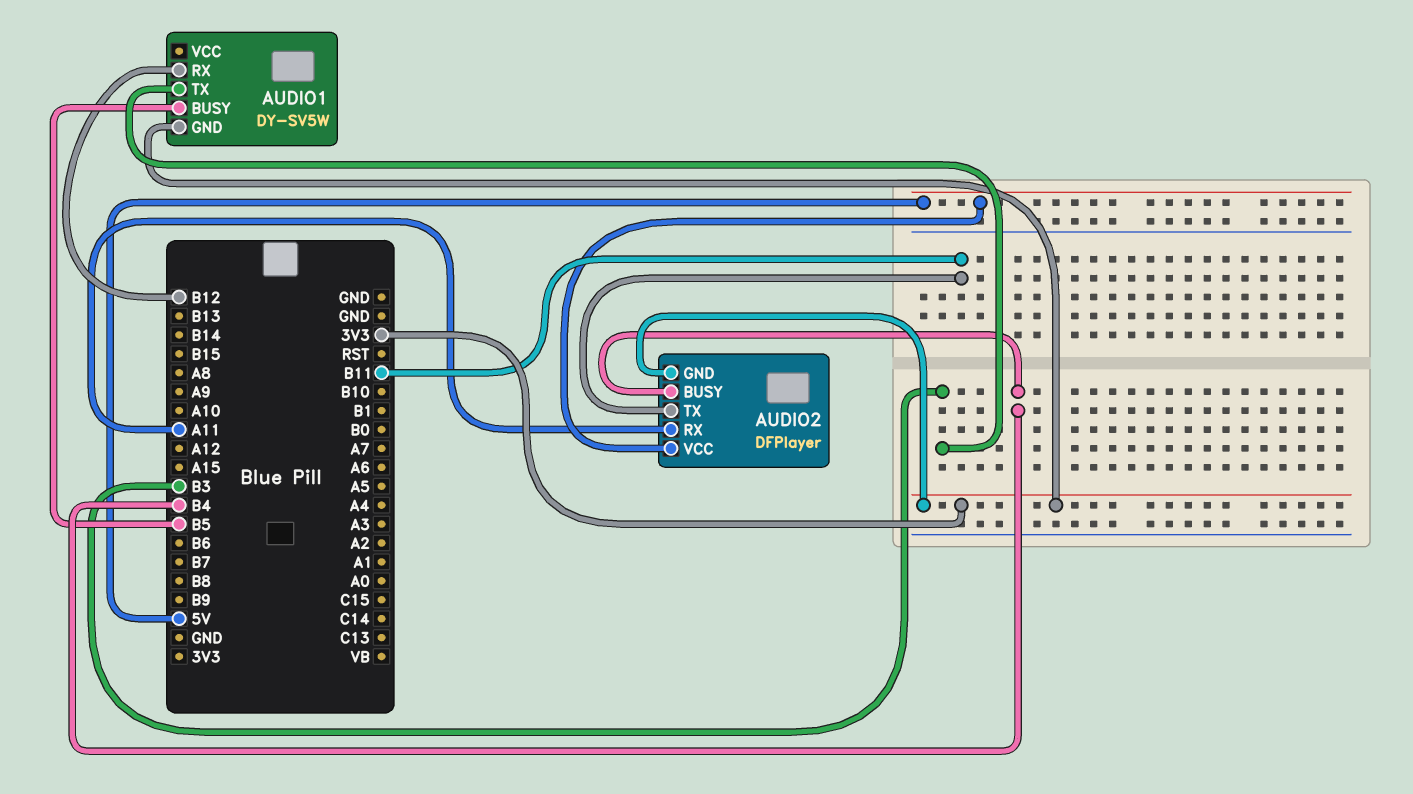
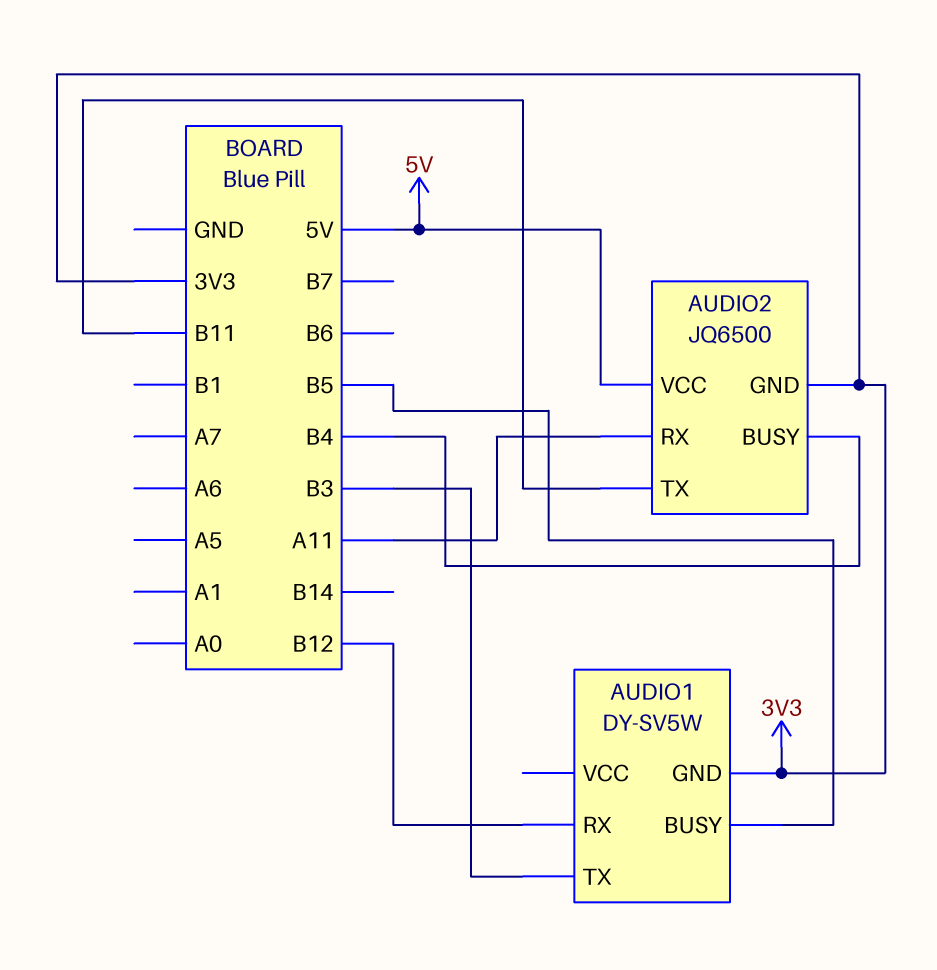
AUDIO2: DFPlayer -> JQ6500

